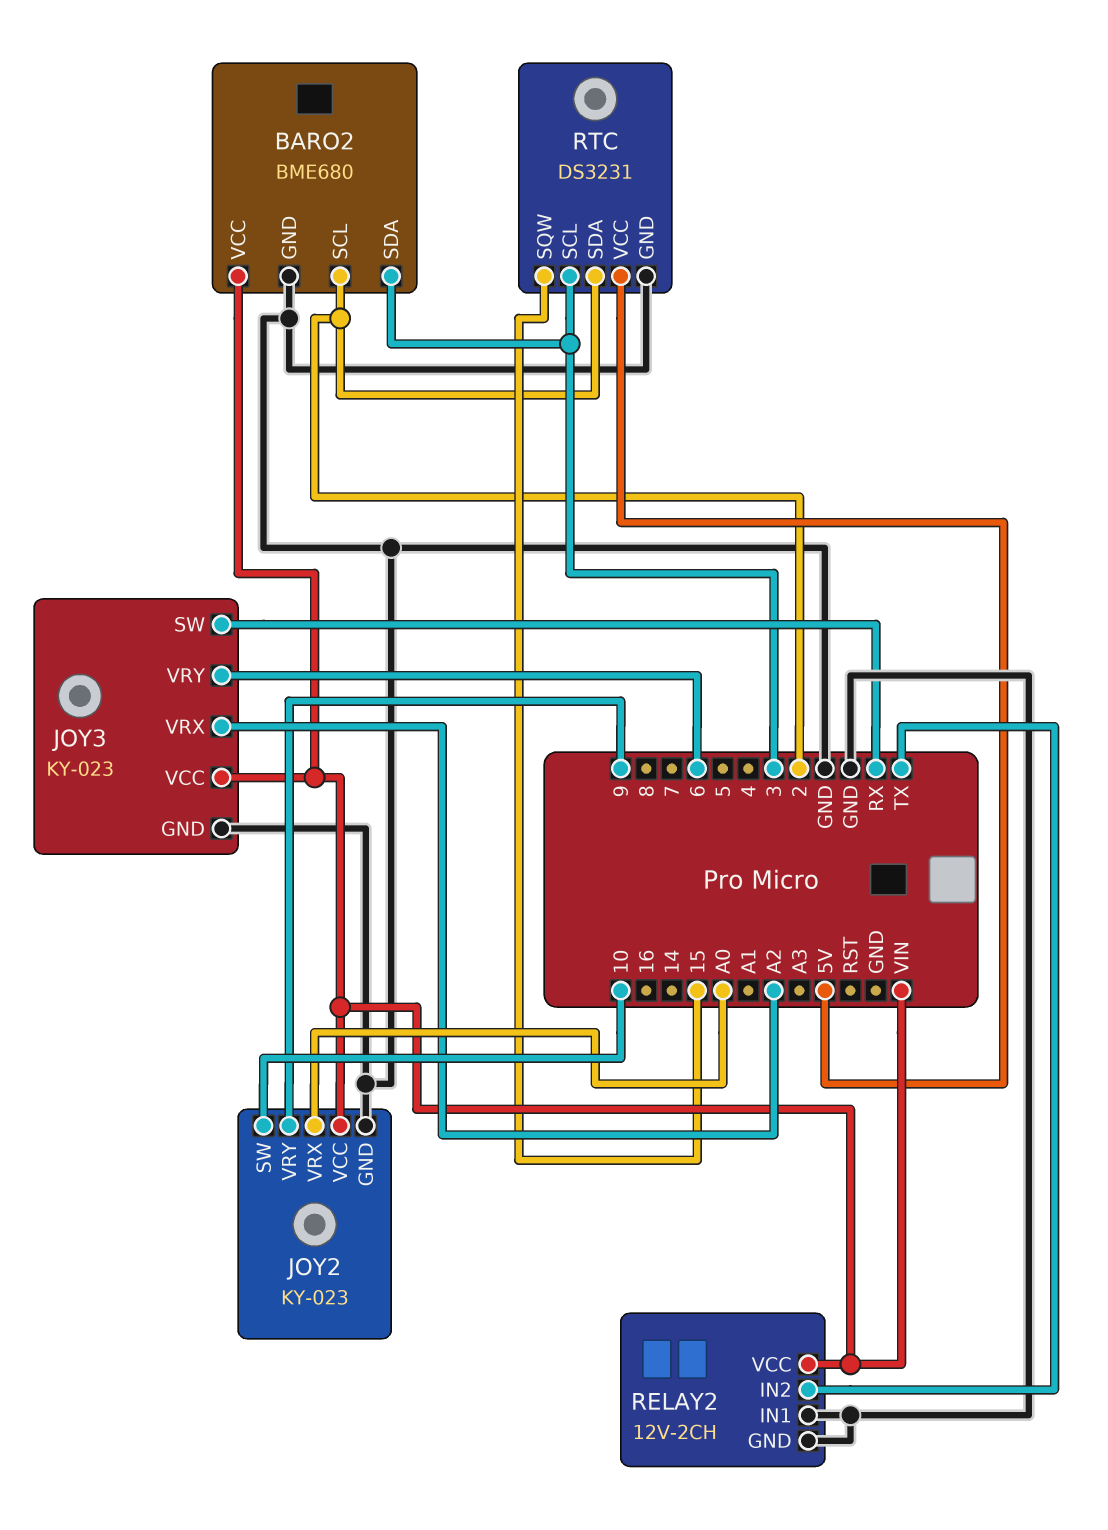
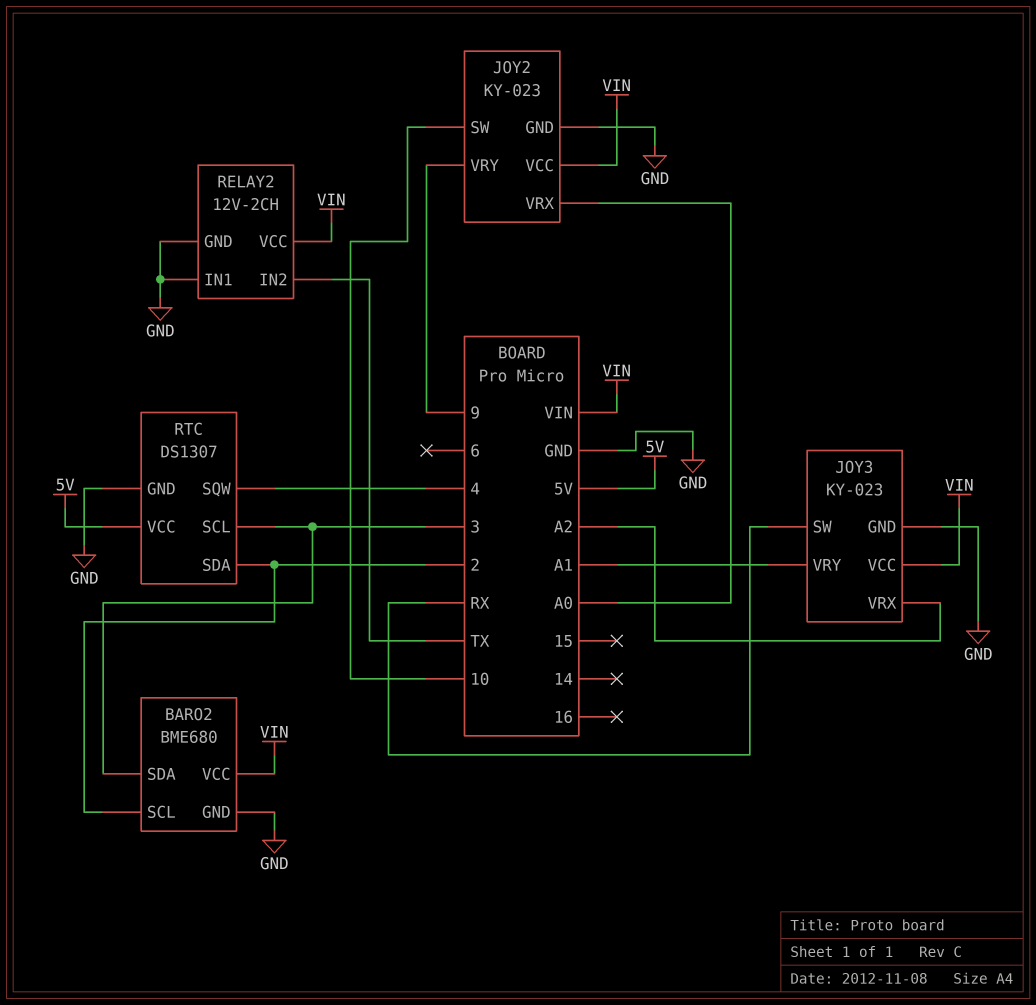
JOY3 pin VRY: 6 -> A1
RTC: DS3231 -> DS1307
RTC pin SQW: 15 -> 4

